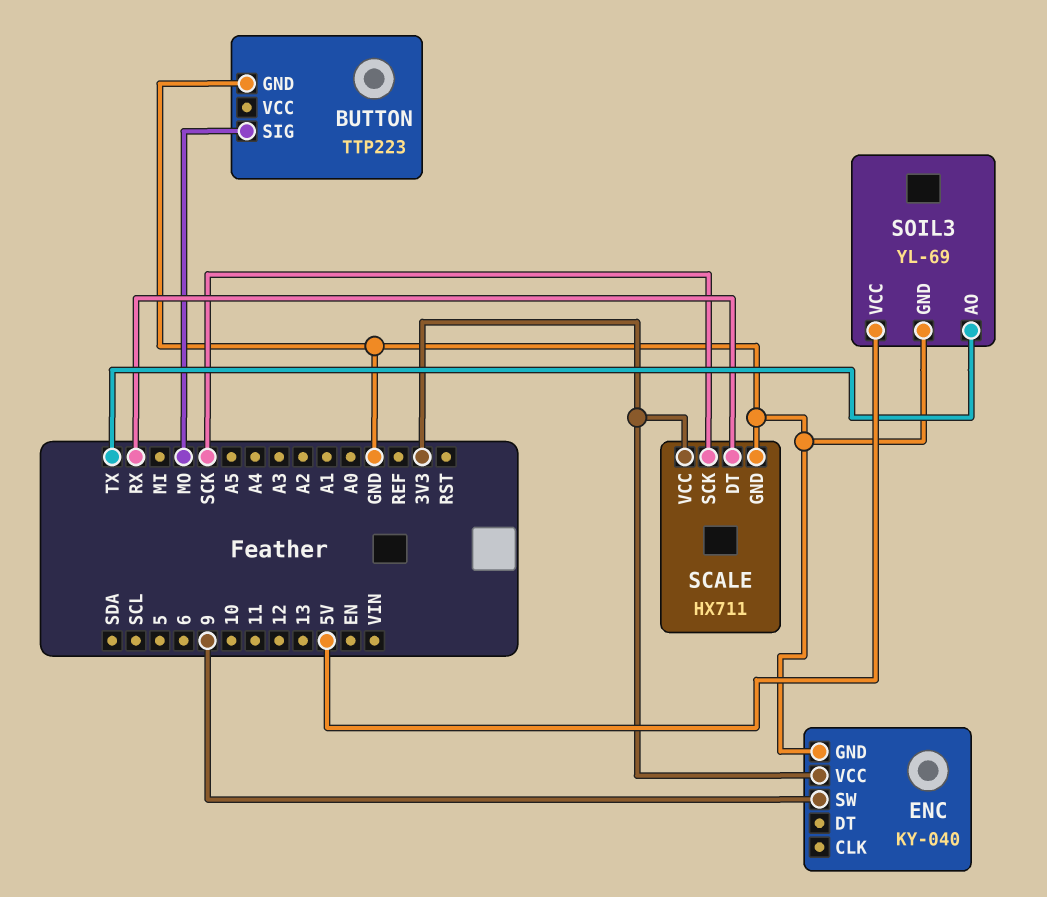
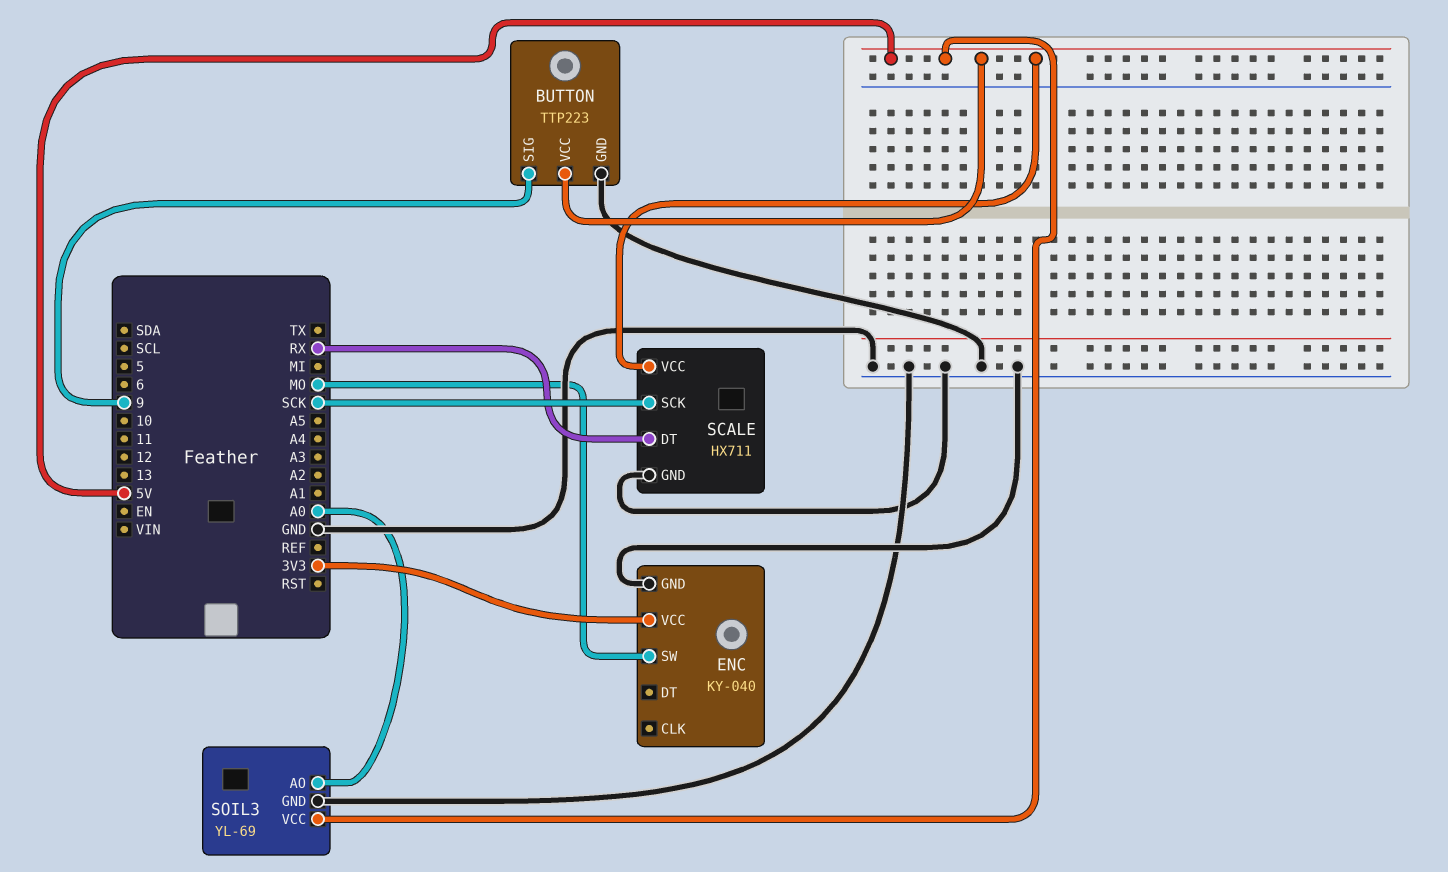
BUTTON pin SIG: MO -> 9
BUTTON pin VCC: none -> 5V
ENC pin SW: 9 -> MO
SCALE pin VCC: 3V3 -> 5V
SOIL3 pin AO: TX -> A0

